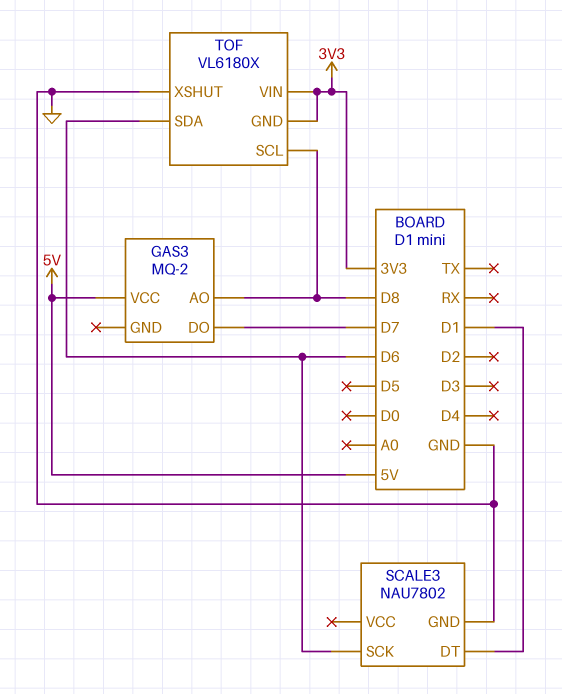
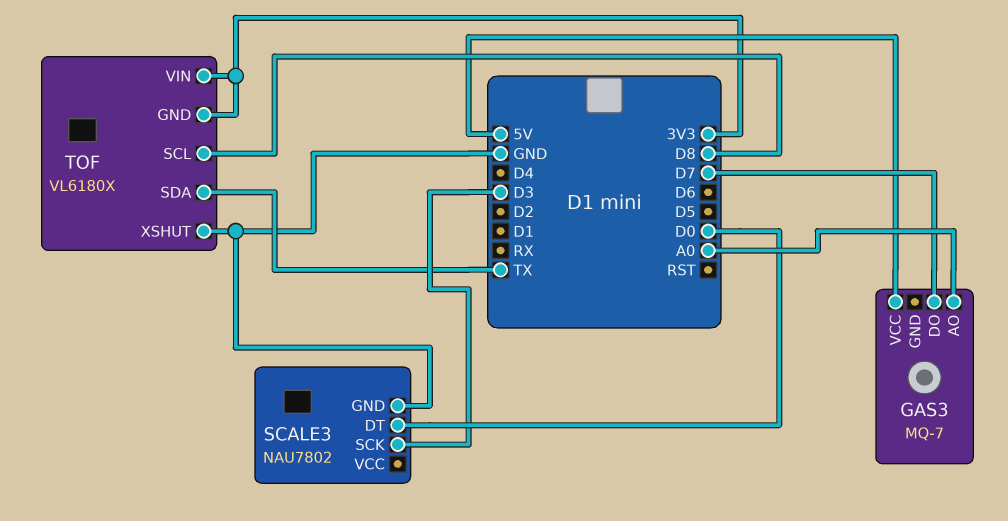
GAS3: MQ-2 -> MQ-7
GAS3 pin AO: D8 -> A0
SCALE3 pin DT: D1 -> D0
SCALE3 pin SCK: D6 -> D3
TOF pin SDA: D6 -> TX

